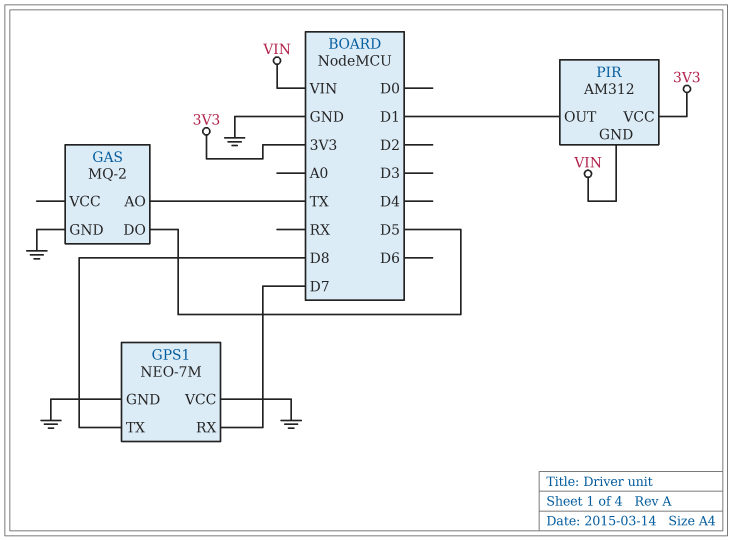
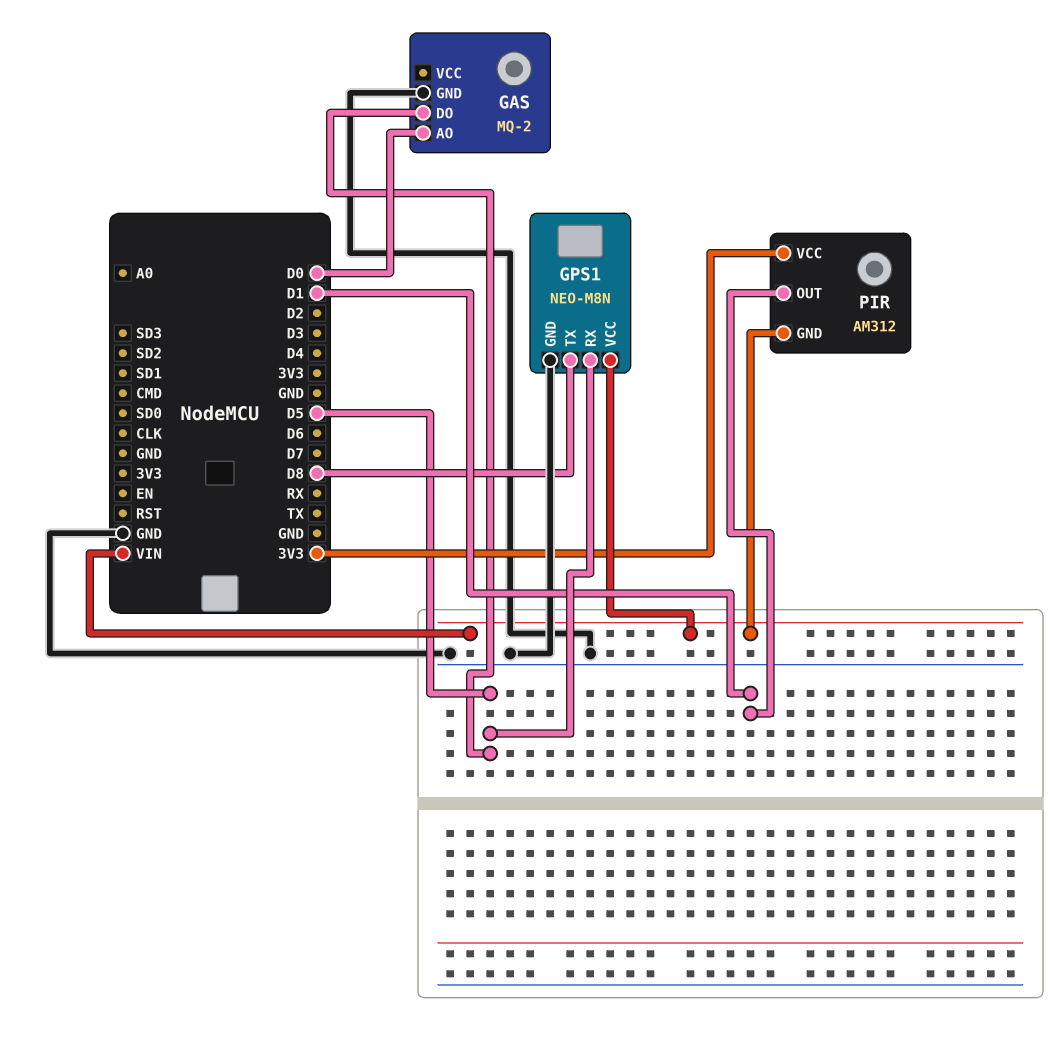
GAS pin AO: TX -> D0
GPS1: NEO-7M -> NEO-M8N
GPS1 pin RX: D7 -> D5
GPS1 pin VCC: GND -> VIN

